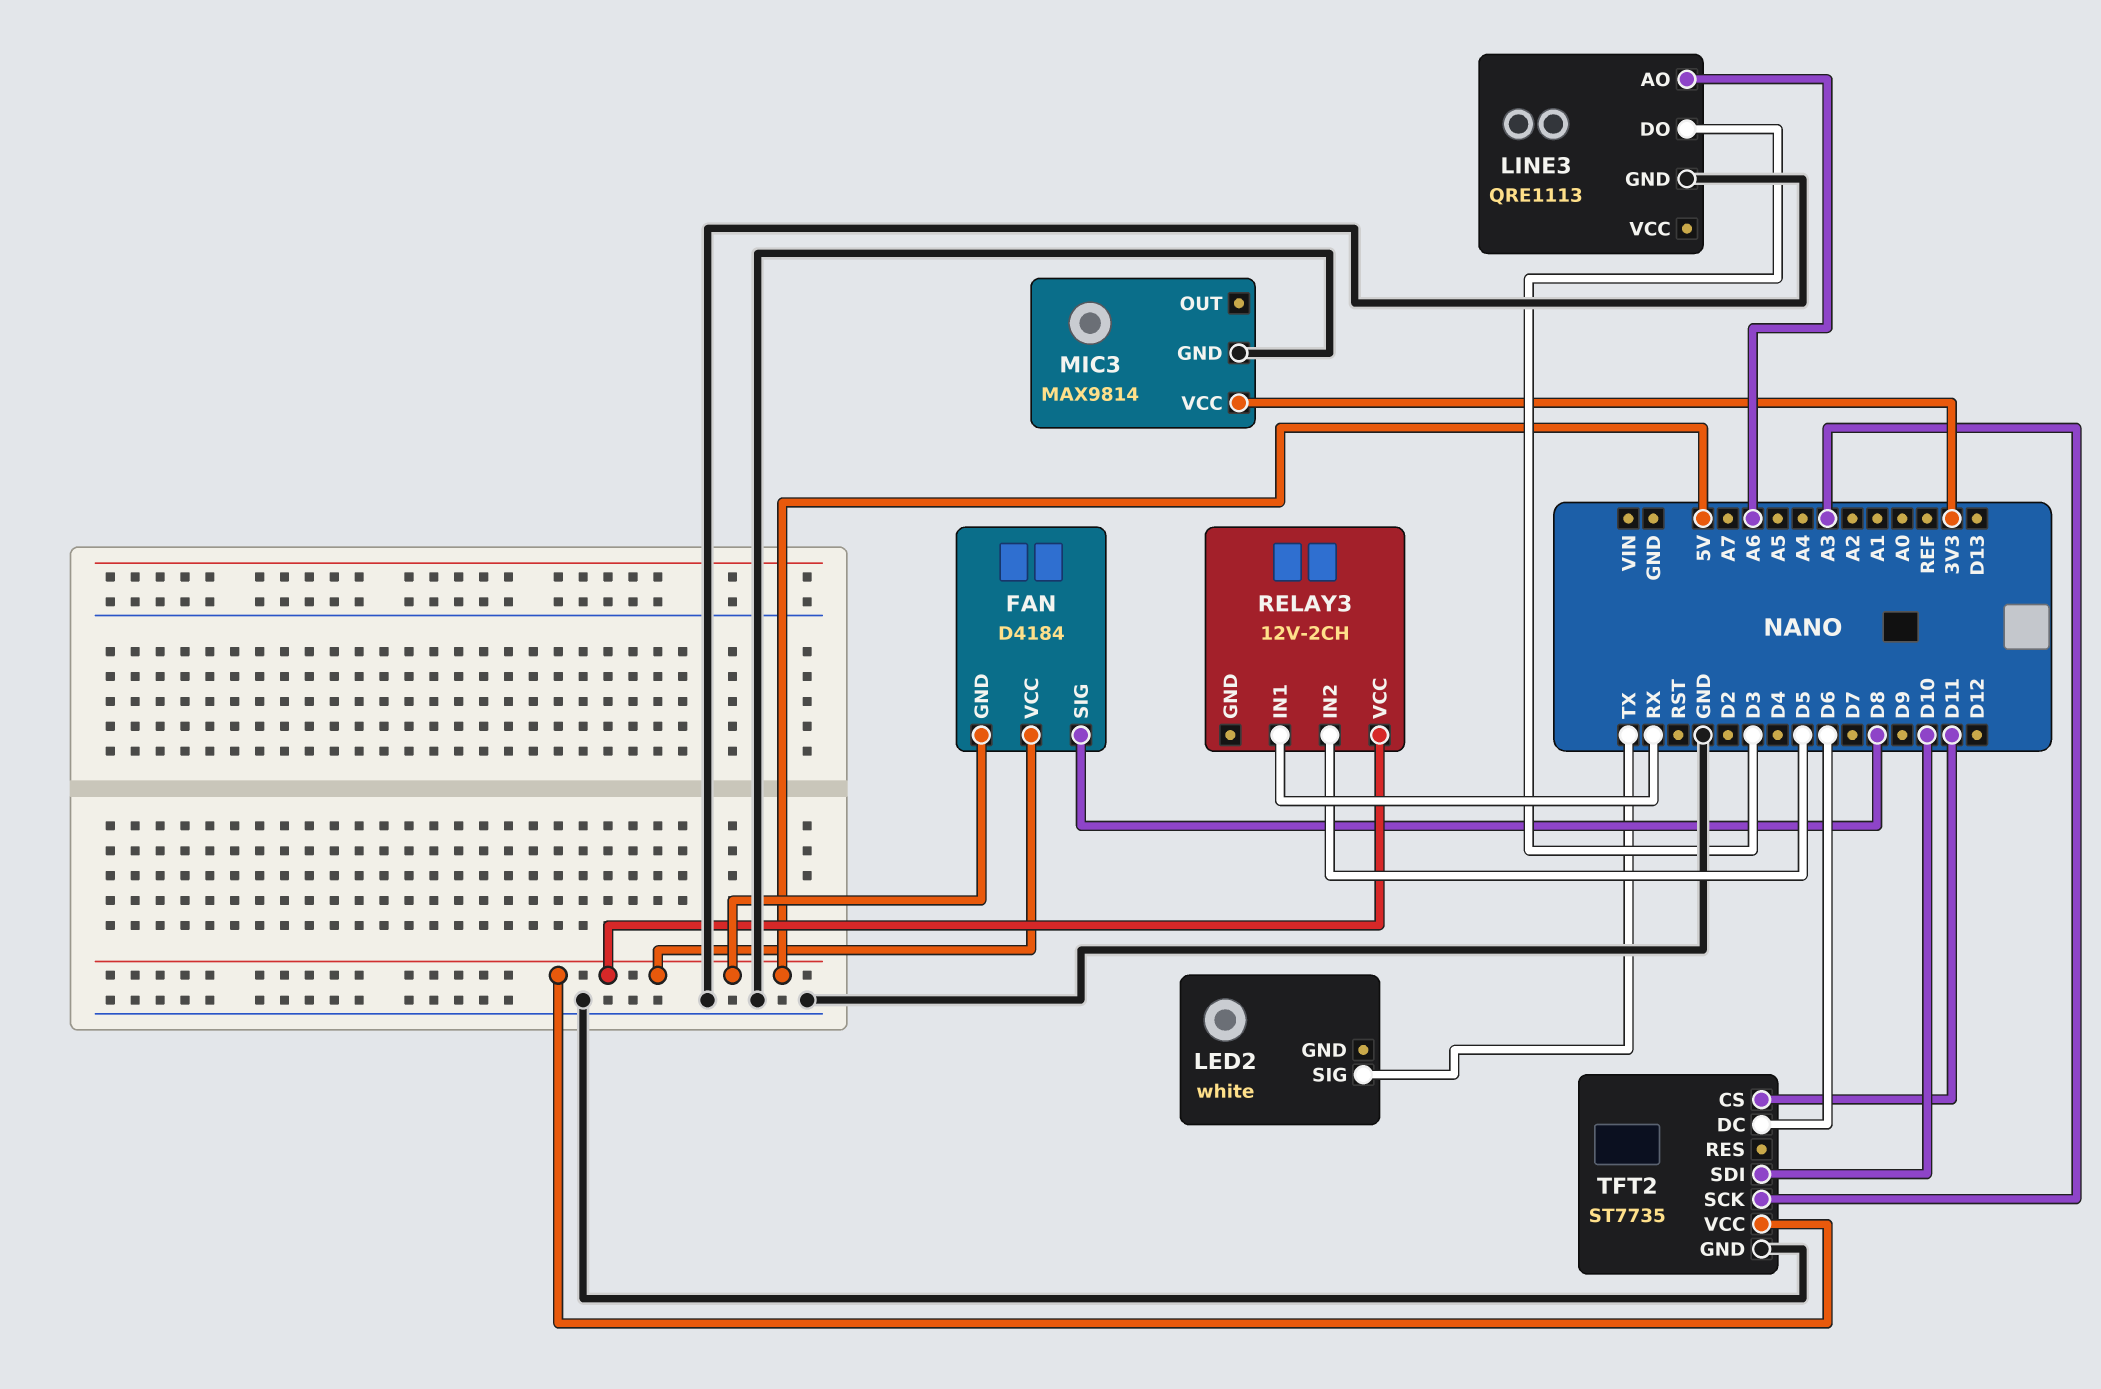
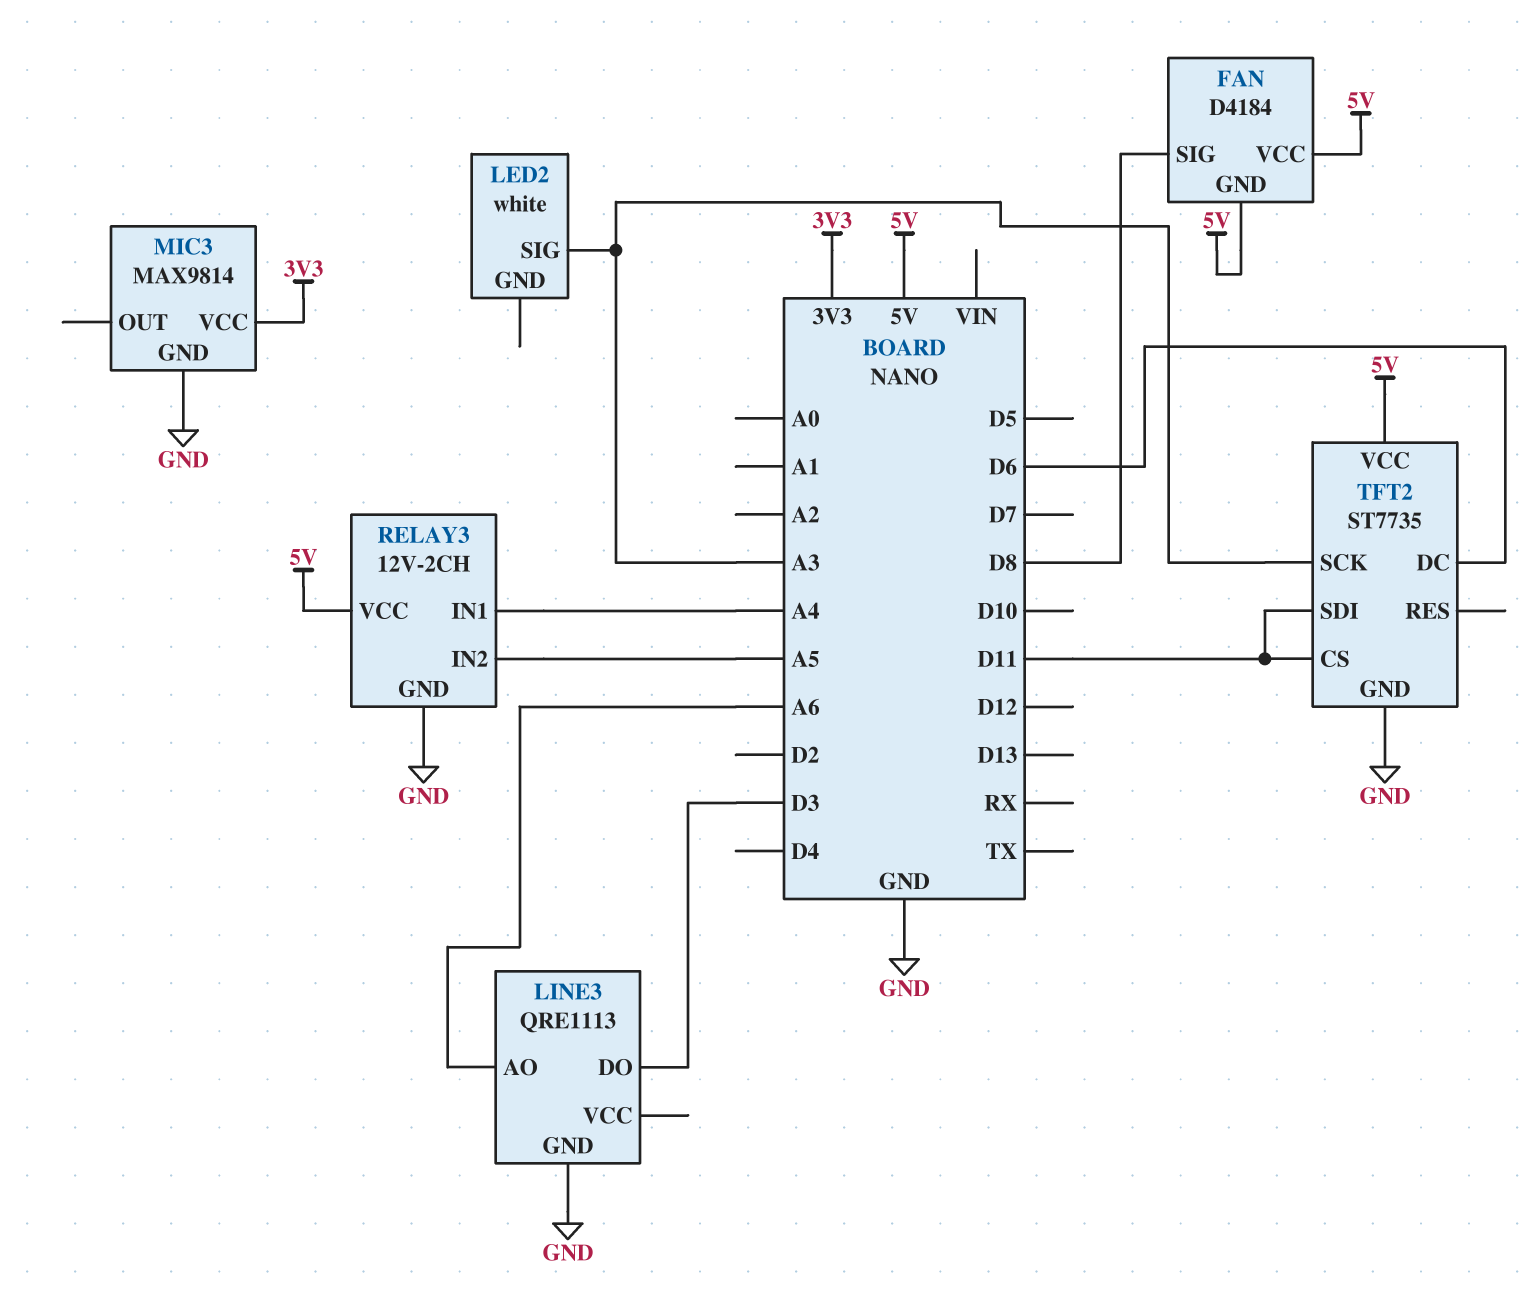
LED2 pin SIG: TX -> A3
RELAY3 pin GND: none -> GND
RELAY3 pin IN1: RX -> A4
RELAY3 pin IN2: D5 -> A5
TFT2 pin SDI: D10 -> D11

